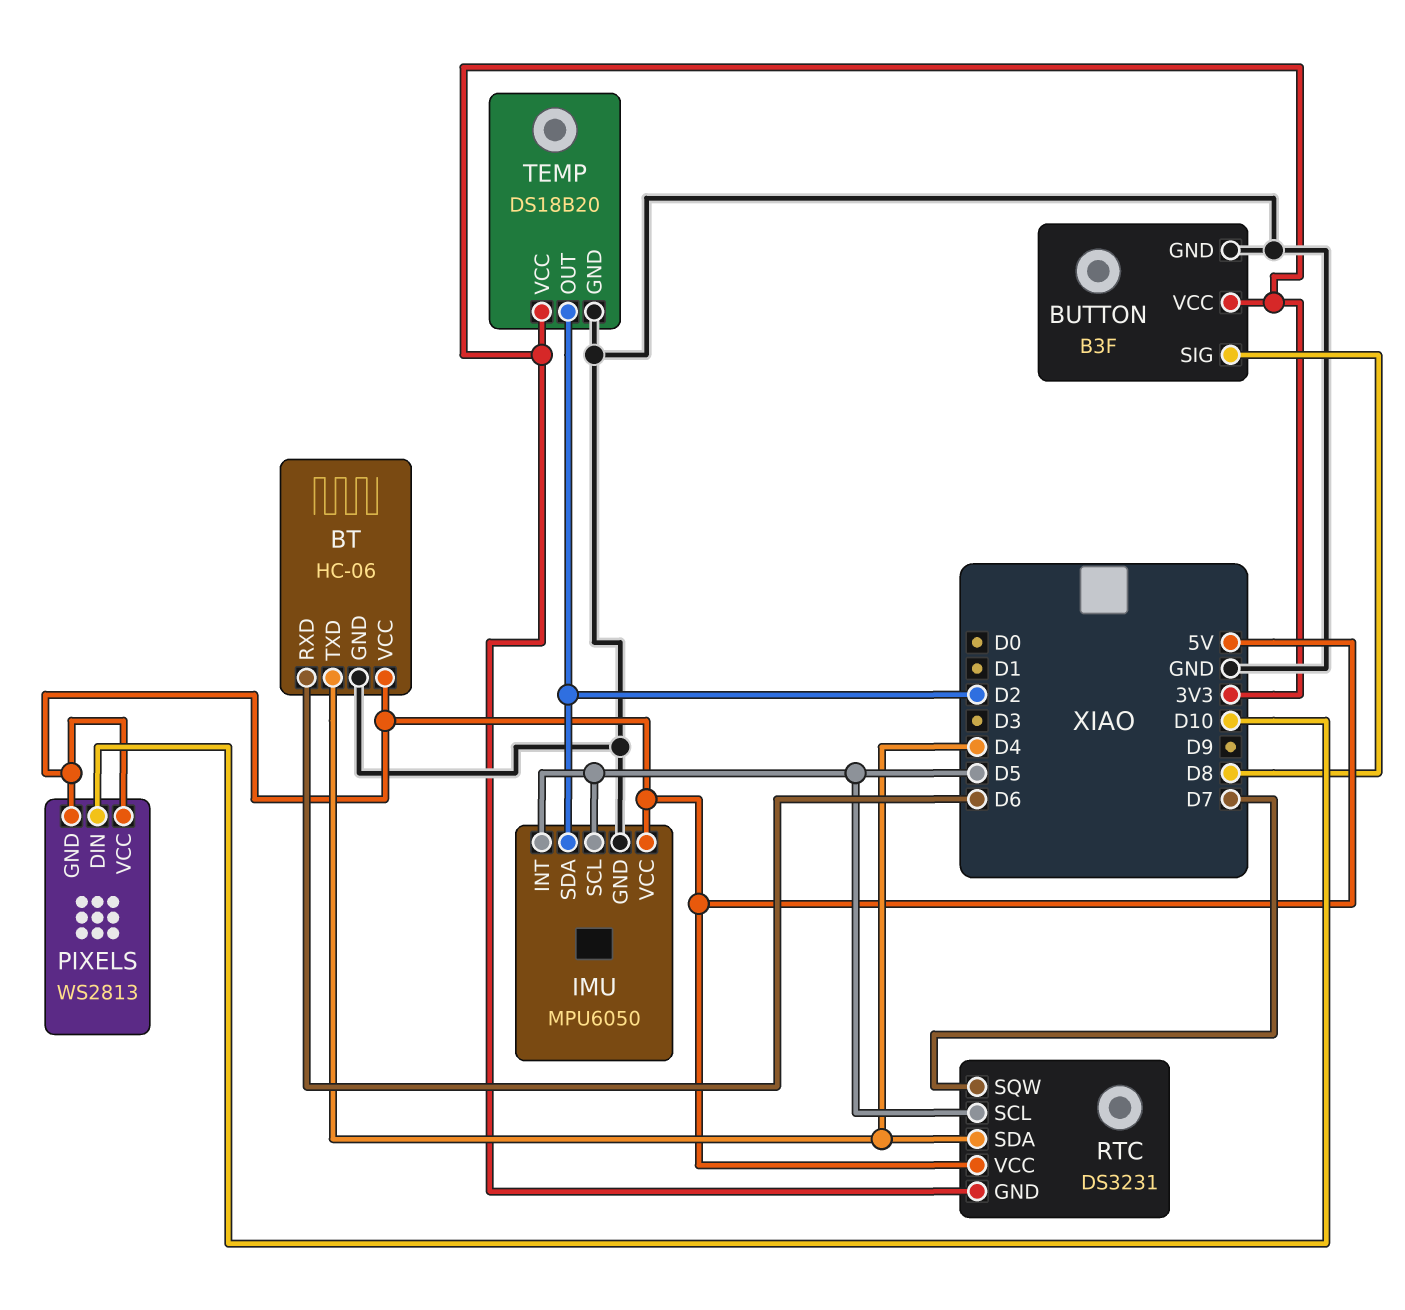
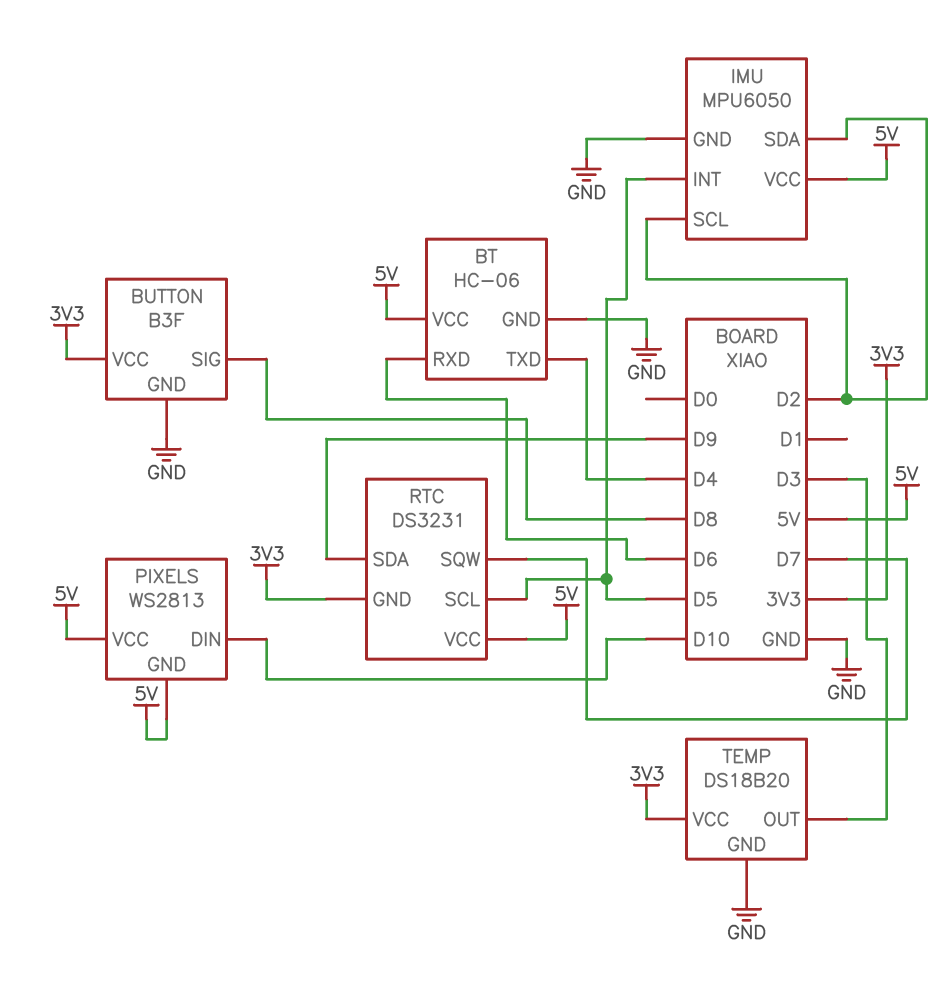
IMU pin SCL: D5 -> D2
RTC pin SDA: D4 -> D9
TEMP pin OUT: D2 -> D3

